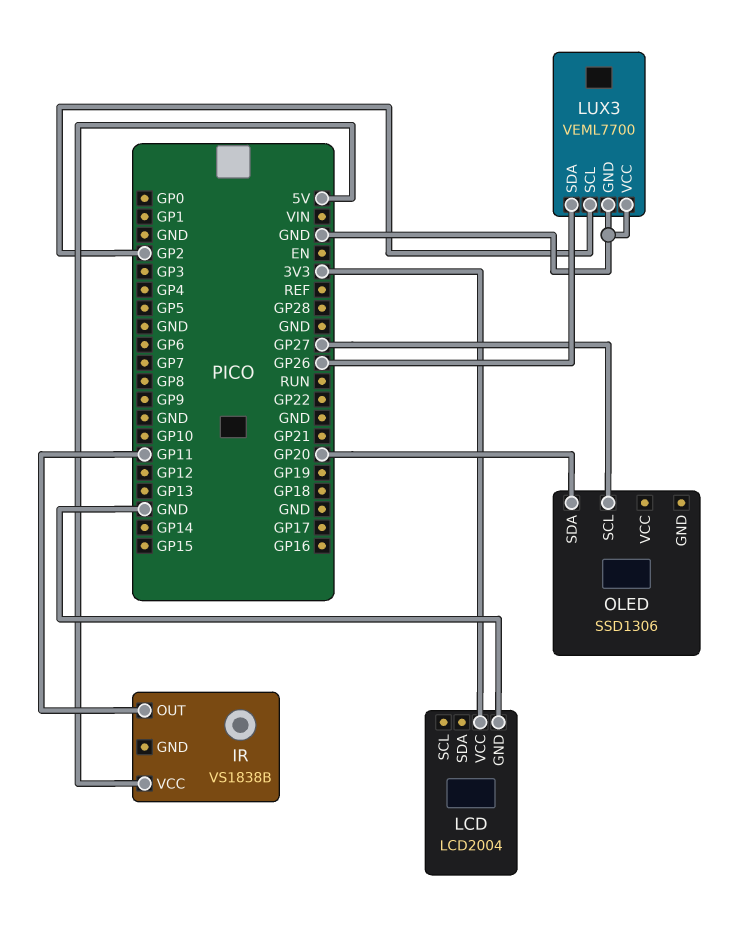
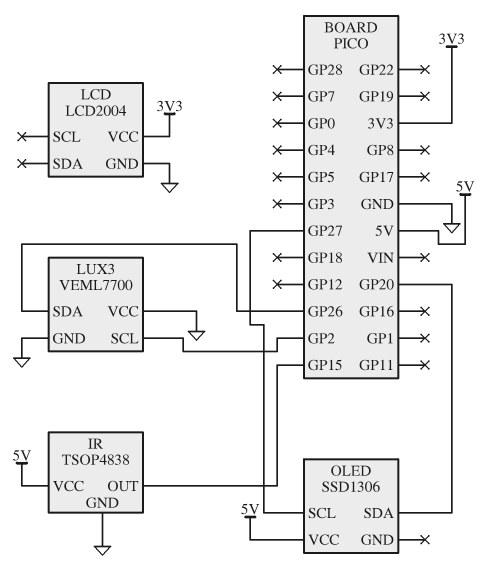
IR: VS1838B -> TSOP4838
IR pin GND: none -> GND
IR pin OUT: GP11 -> GP15
OLED pin VCC: none -> 5V

